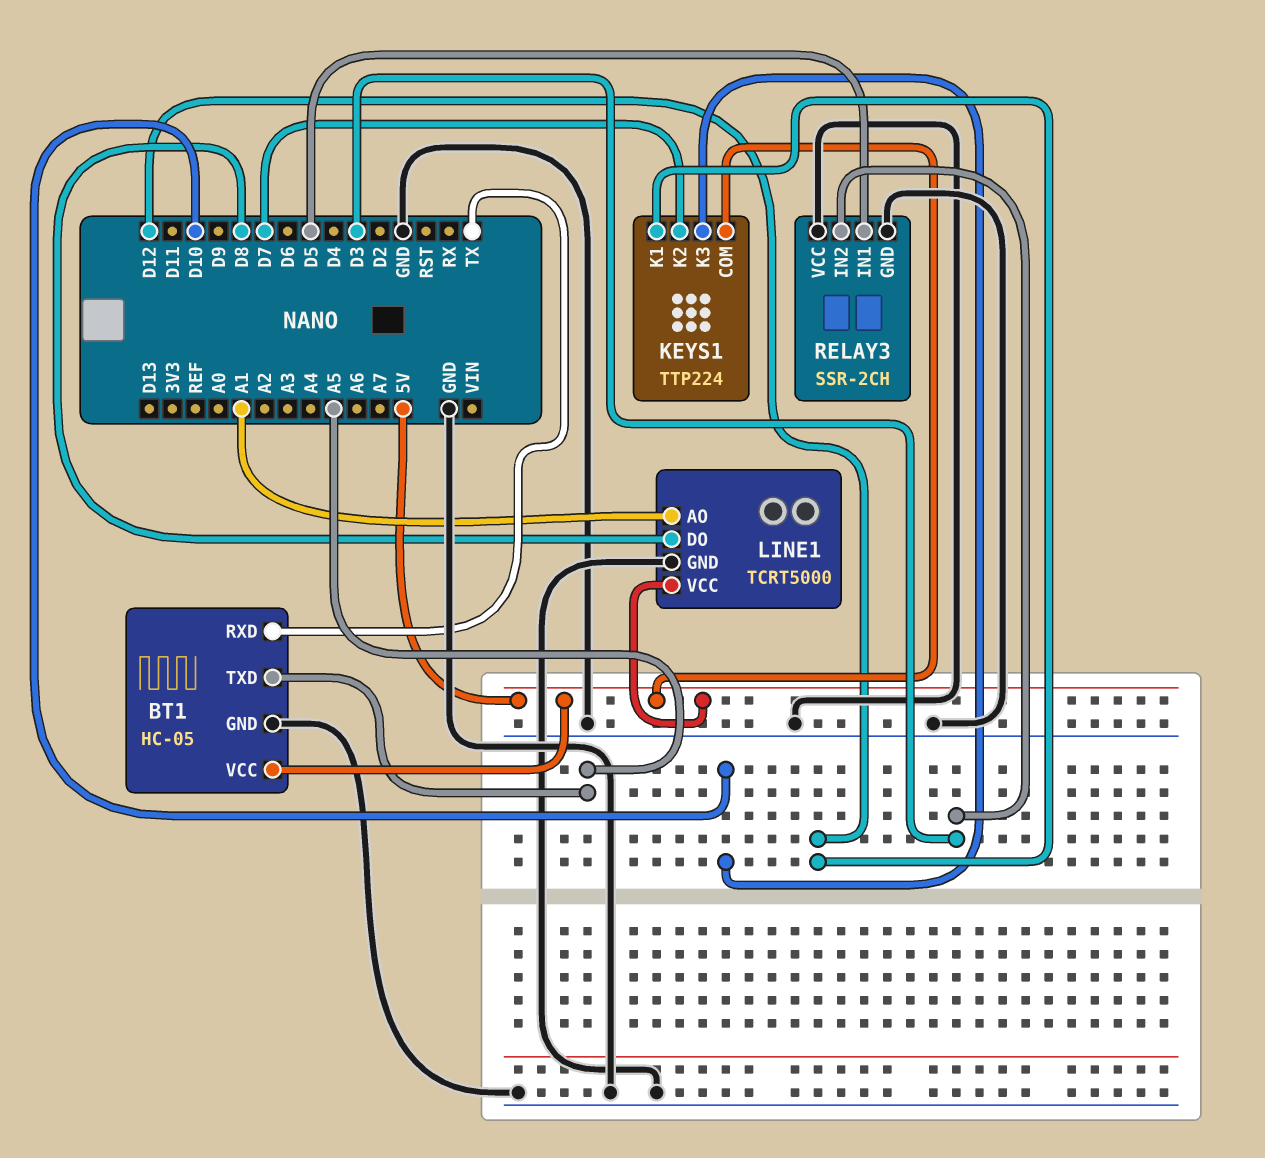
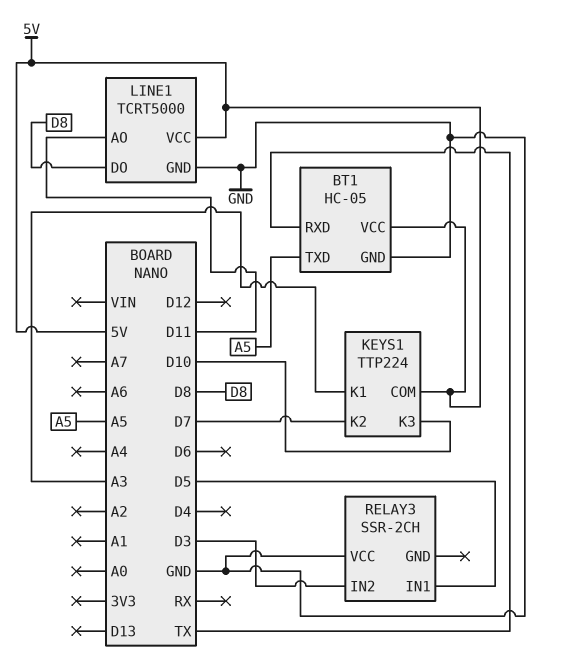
KEYS1 pin K1: D12 -> A3
LINE1 pin AO: A1 -> D11
RELAY3 pin GND: GND -> none

